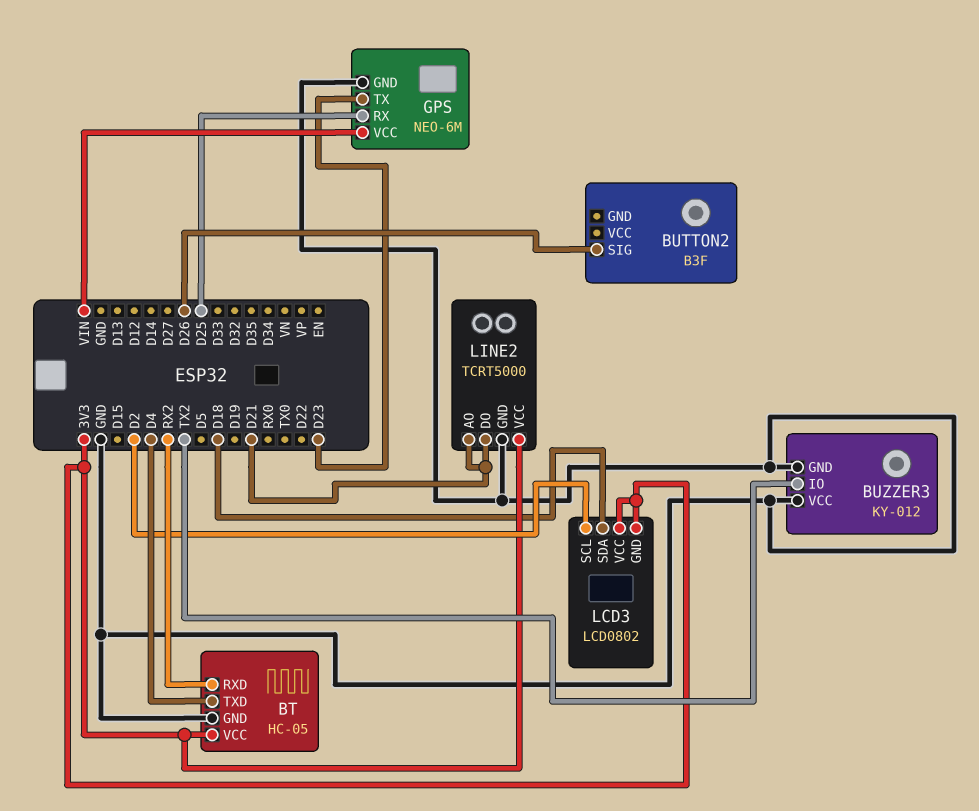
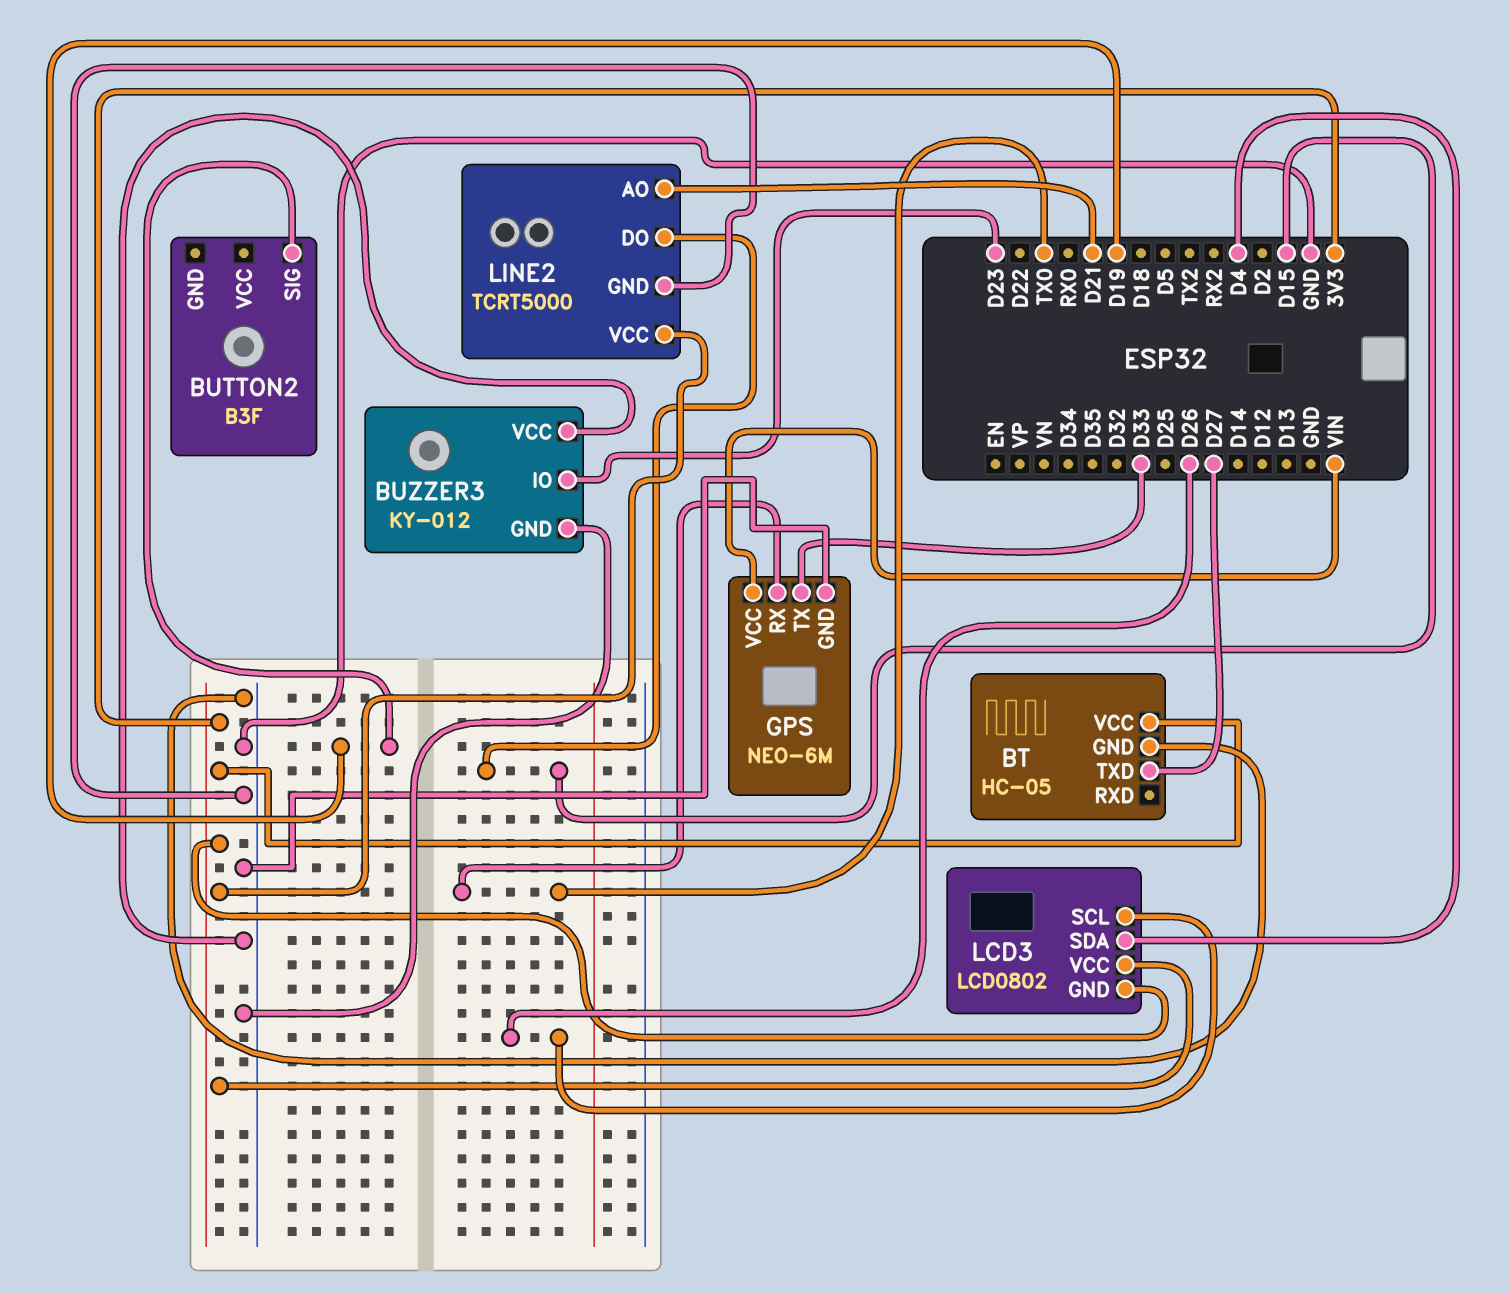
BT pin RXD: RX2 -> none
BT pin TXD: D4 -> D27
BUTTON2 pin SIG: D26 -> D19
BUZZER3 pin IO: TX2 -> D23
GPS pin RX: D25 -> TX0
GPS pin TX: D23 -> D33
LCD3 pin SCL: D2 -> D26
LCD3 pin SDA: D18 -> D4
LINE2 pin DO: D21 -> D15

